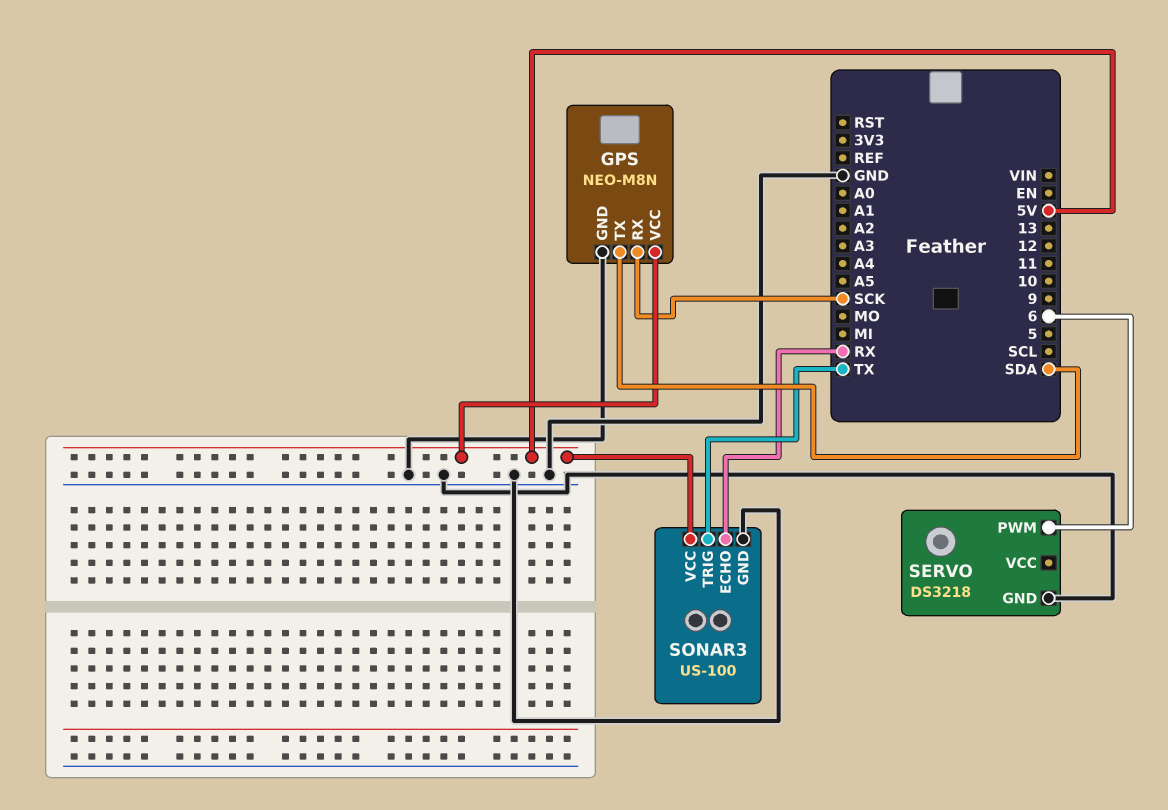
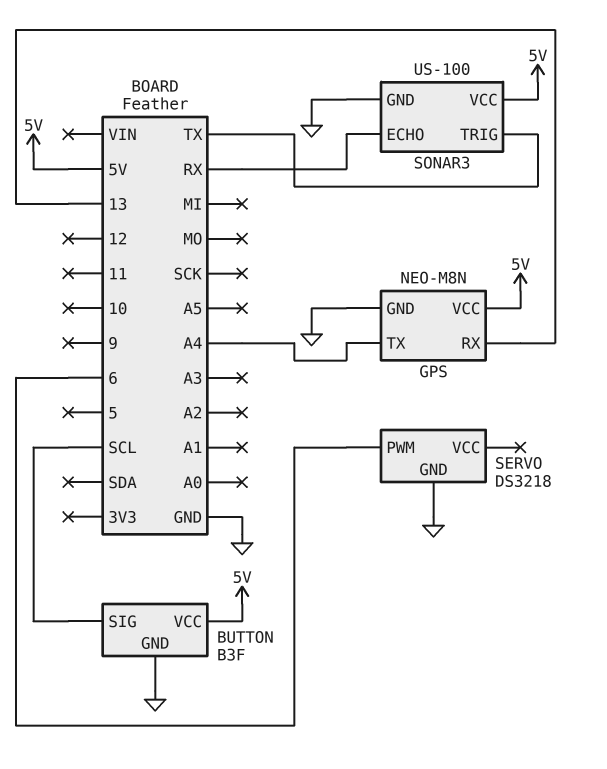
BUTTON: none -> B3F
BUTTON pin GND: none -> GND
BUTTON pin SIG: none -> SCL
BUTTON pin VCC: none -> 5V
GPS pin RX: SCK -> 13
GPS pin TX: SDA -> A4

